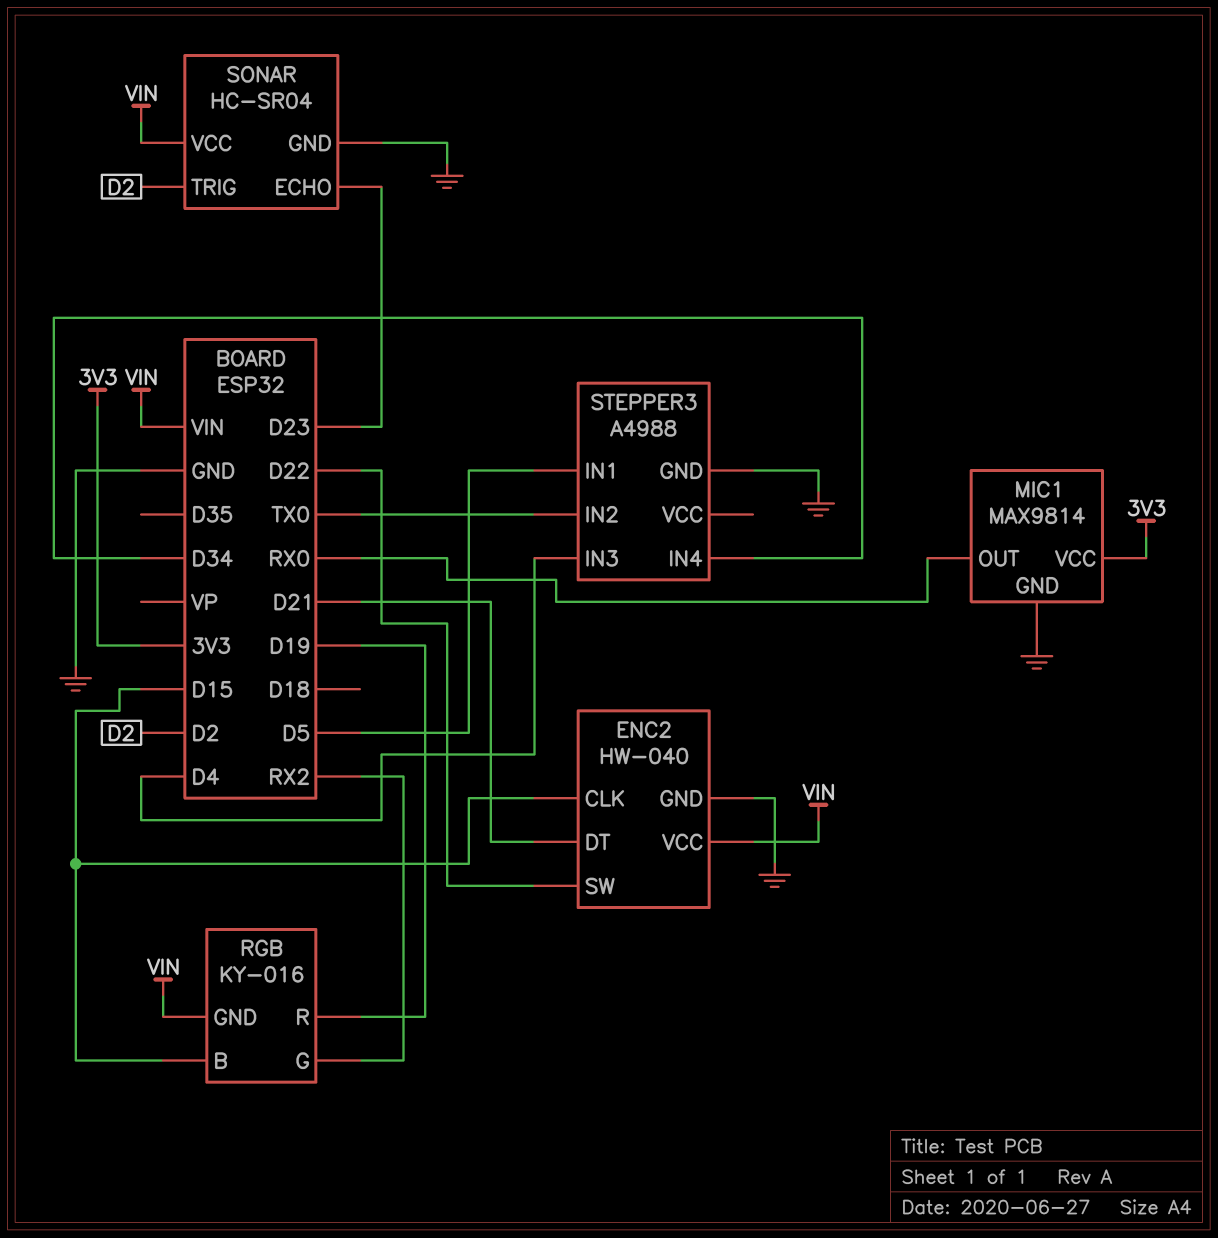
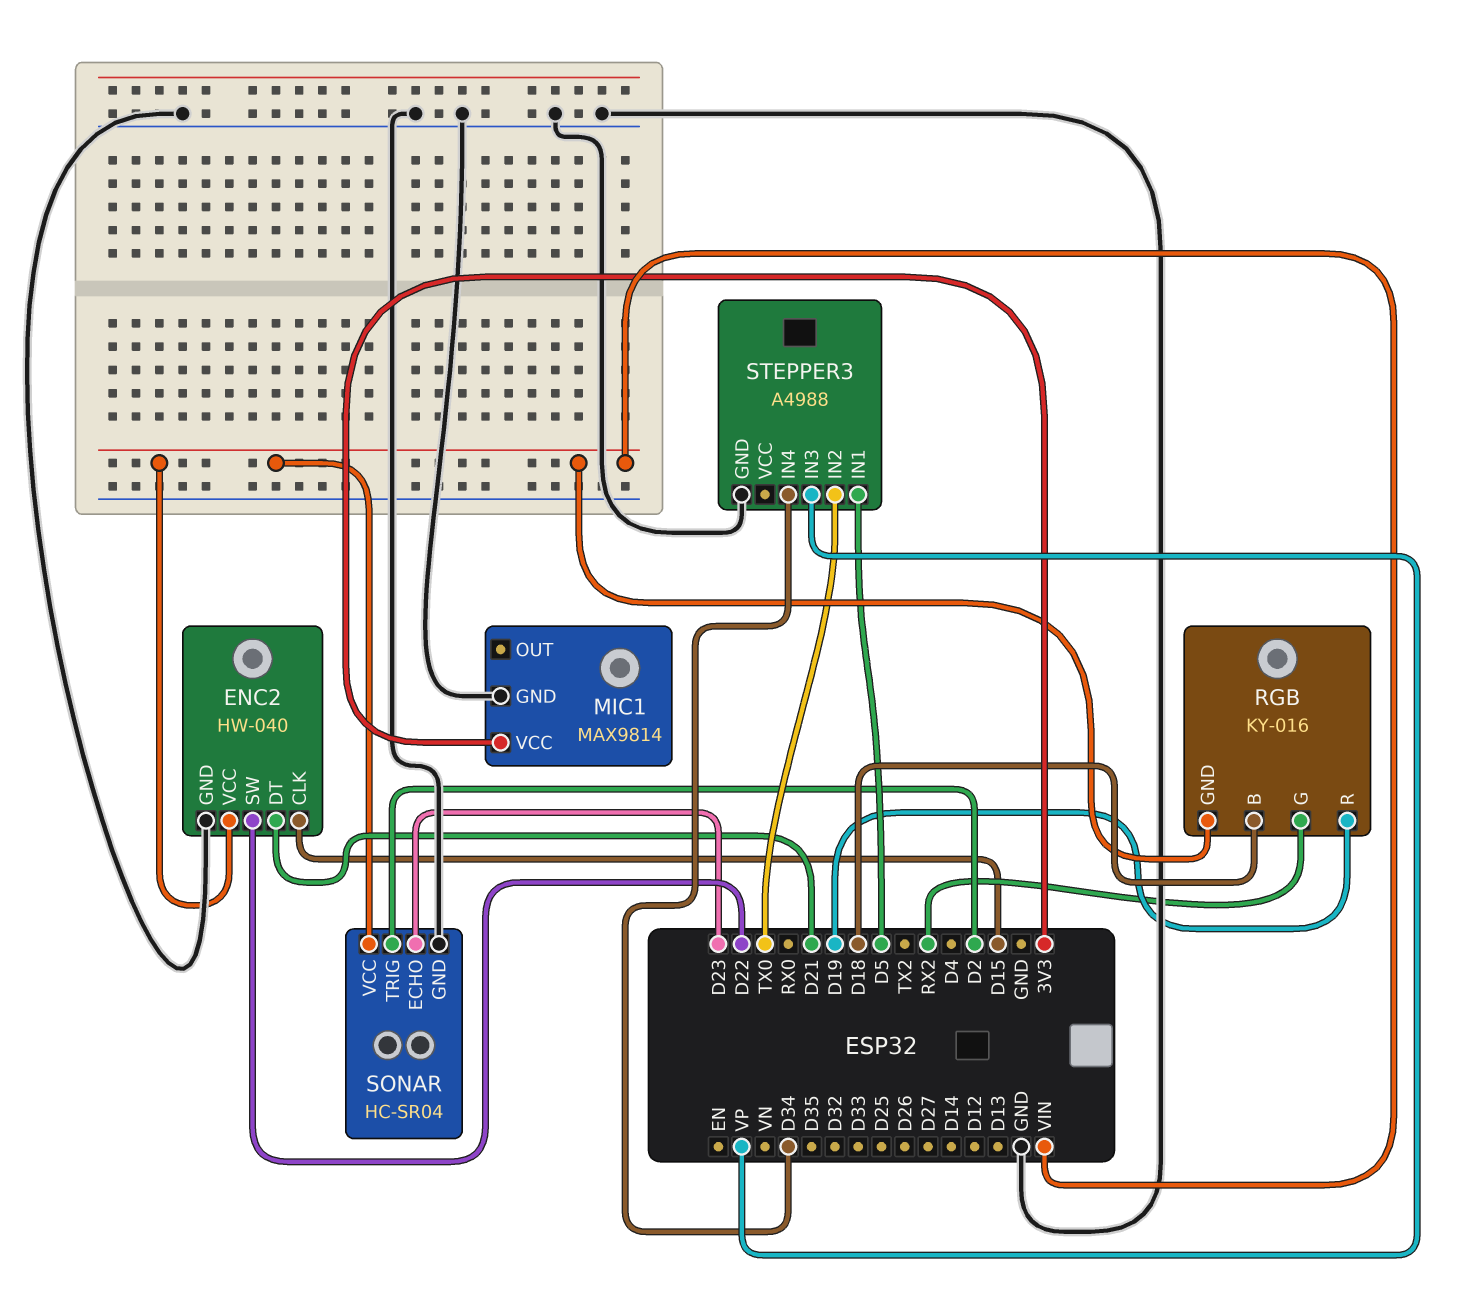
MIC1 pin OUT: RX0 -> none
RGB pin B: D15 -> D18
STEPPER3 pin IN3: D4 -> VP

